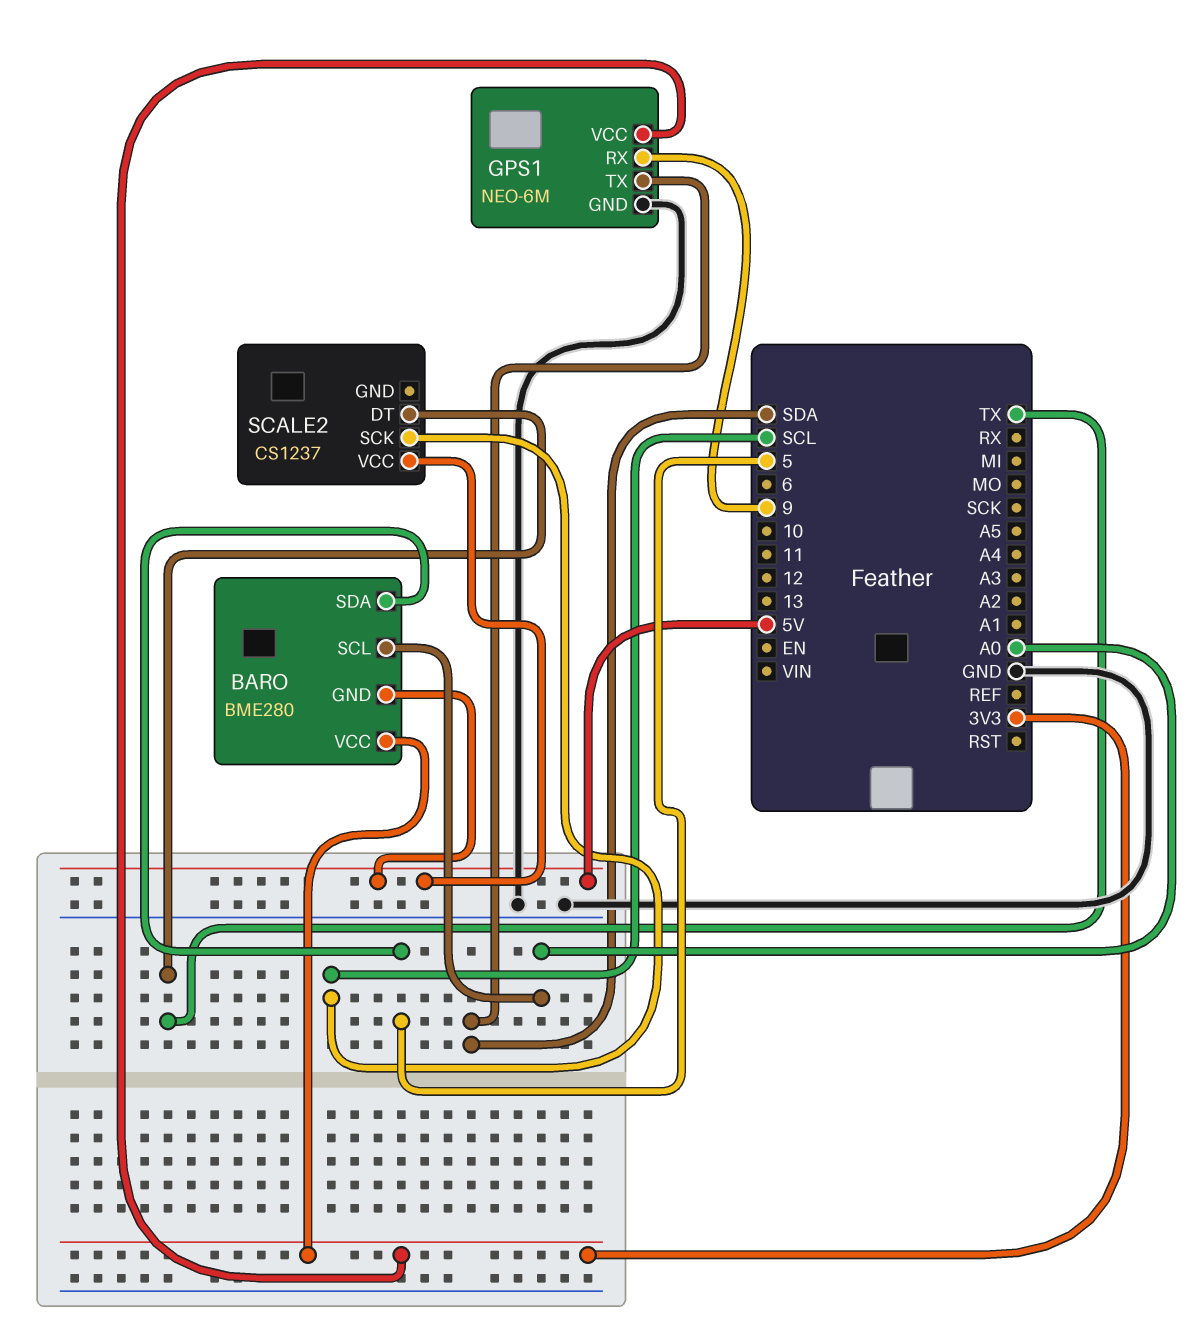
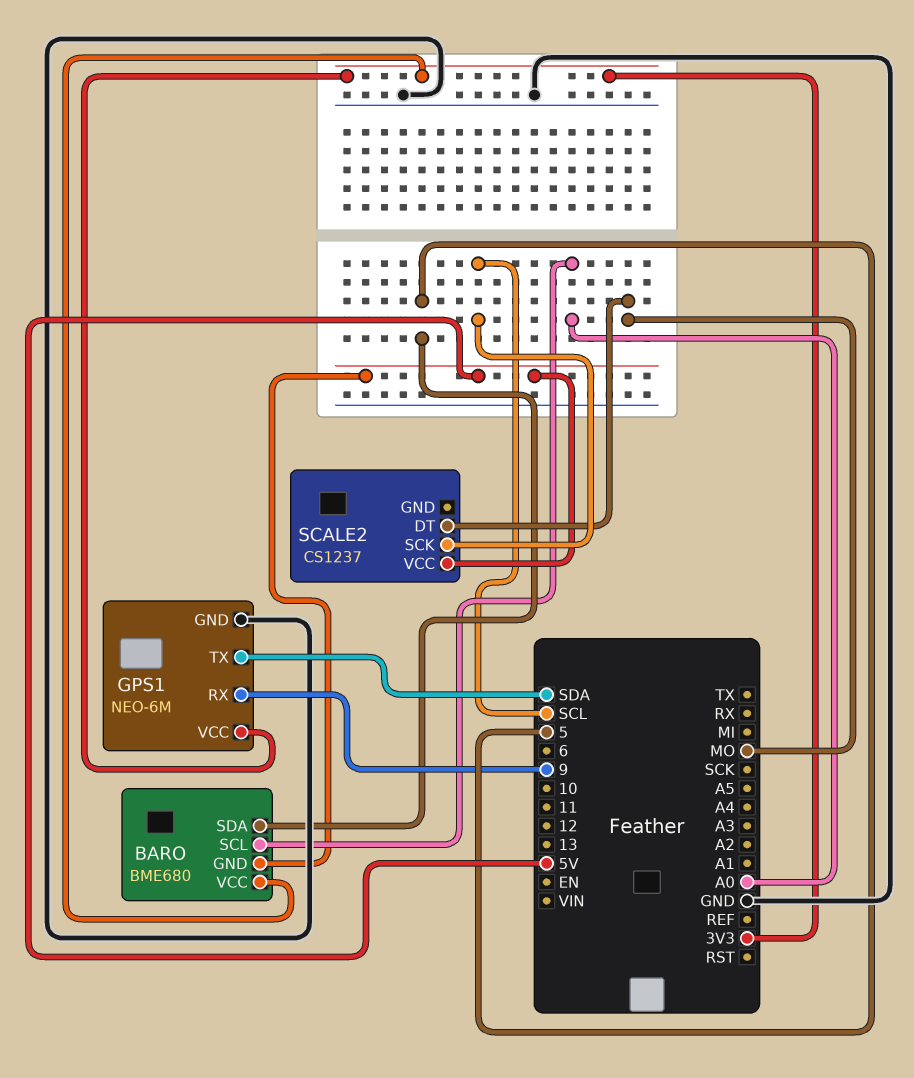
BARO: BME280 -> BME680
SCALE2 pin DT: TX -> MO

